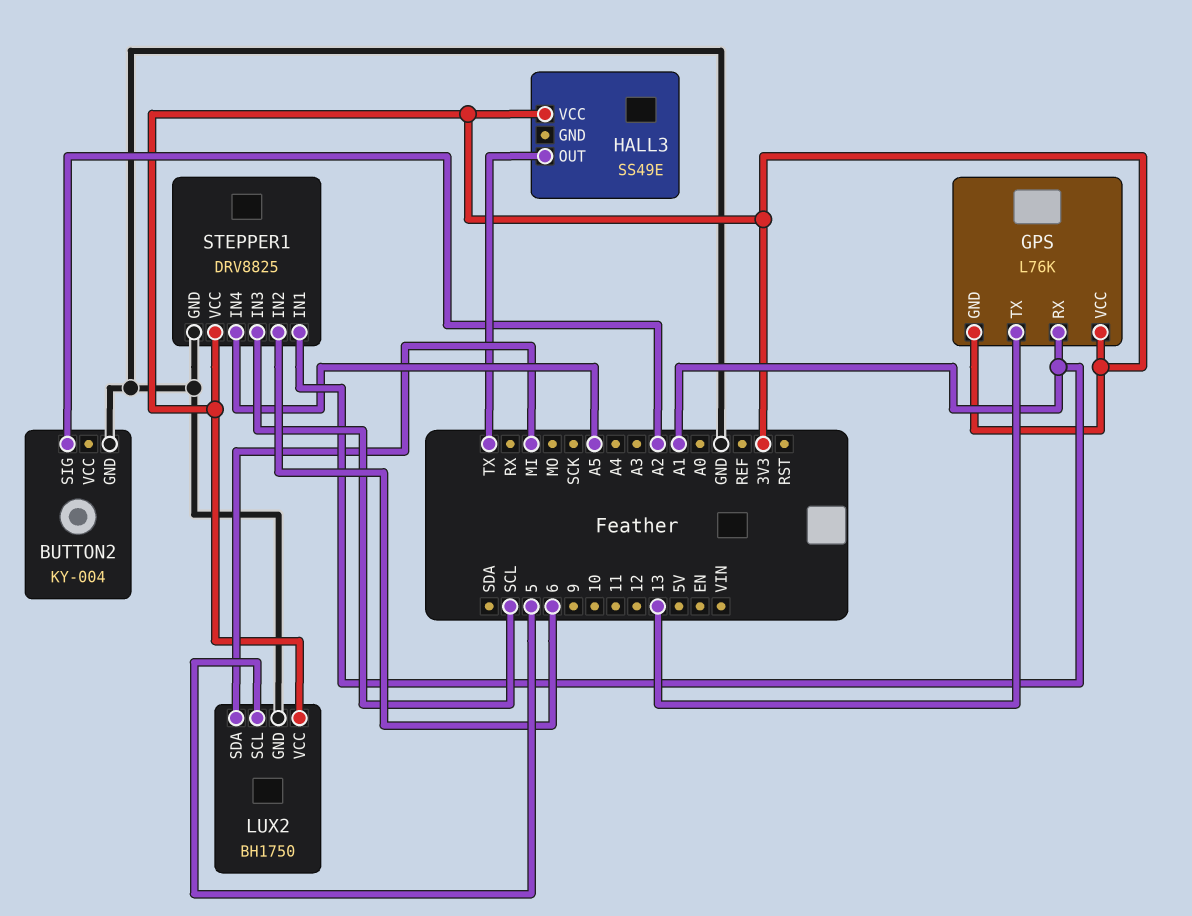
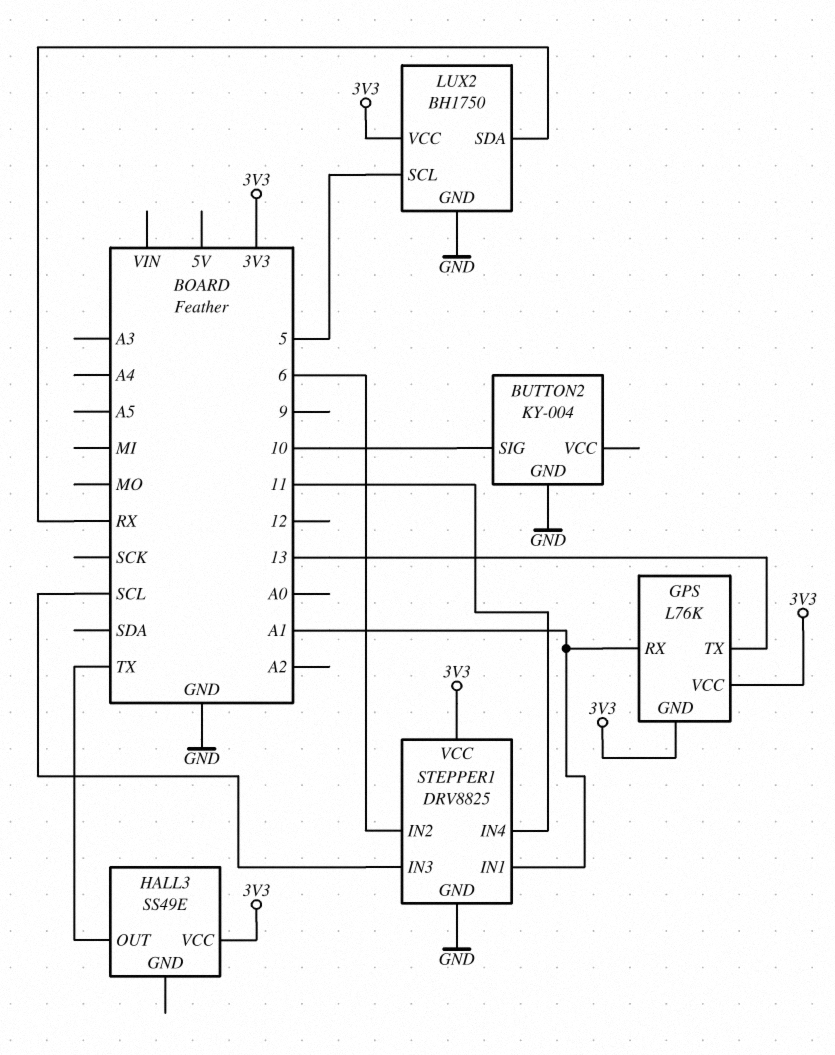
BUTTON2 pin SIG: A2 -> 10
LUX2 pin SDA: MI -> RX
STEPPER1 pin IN4: A5 -> 11

